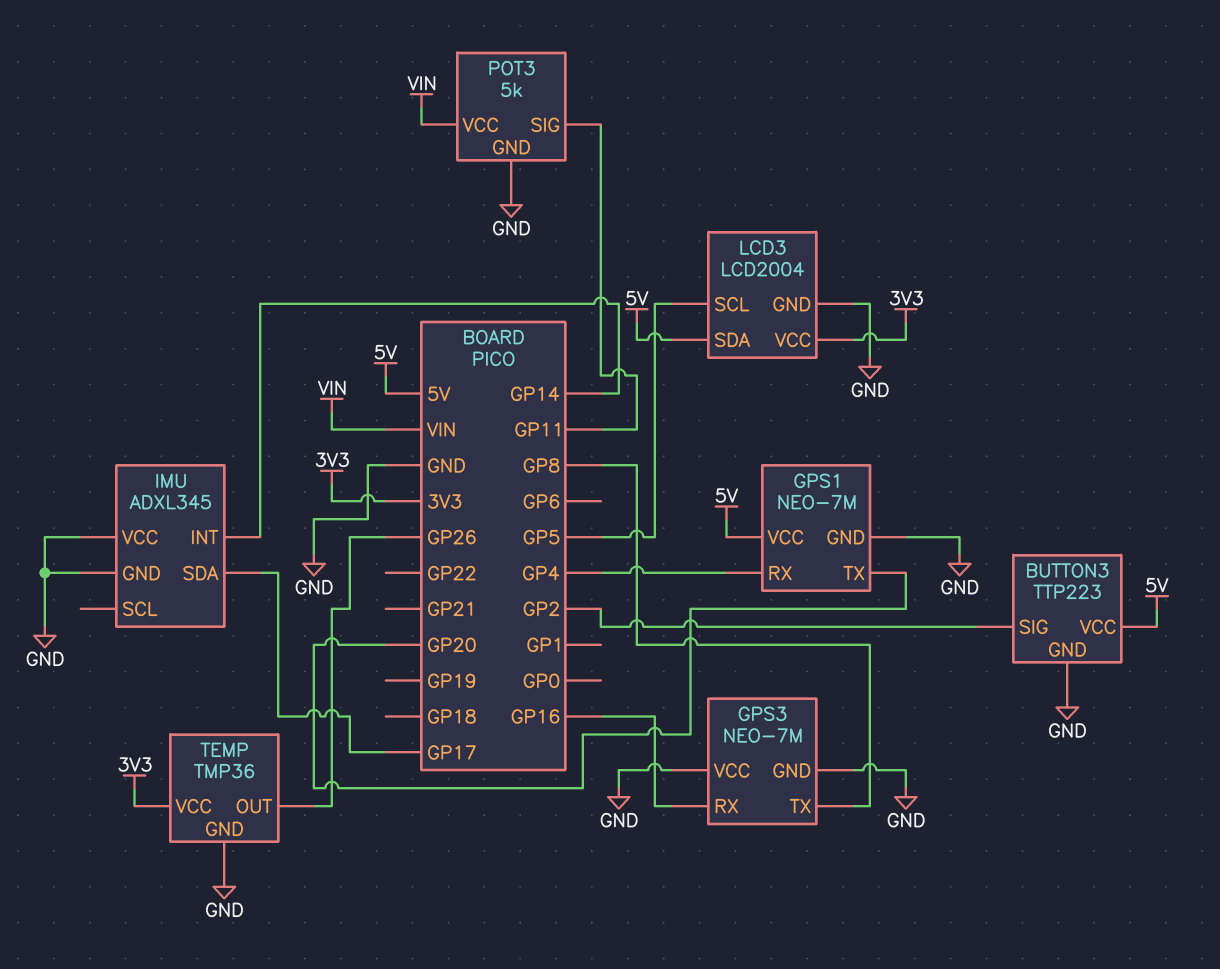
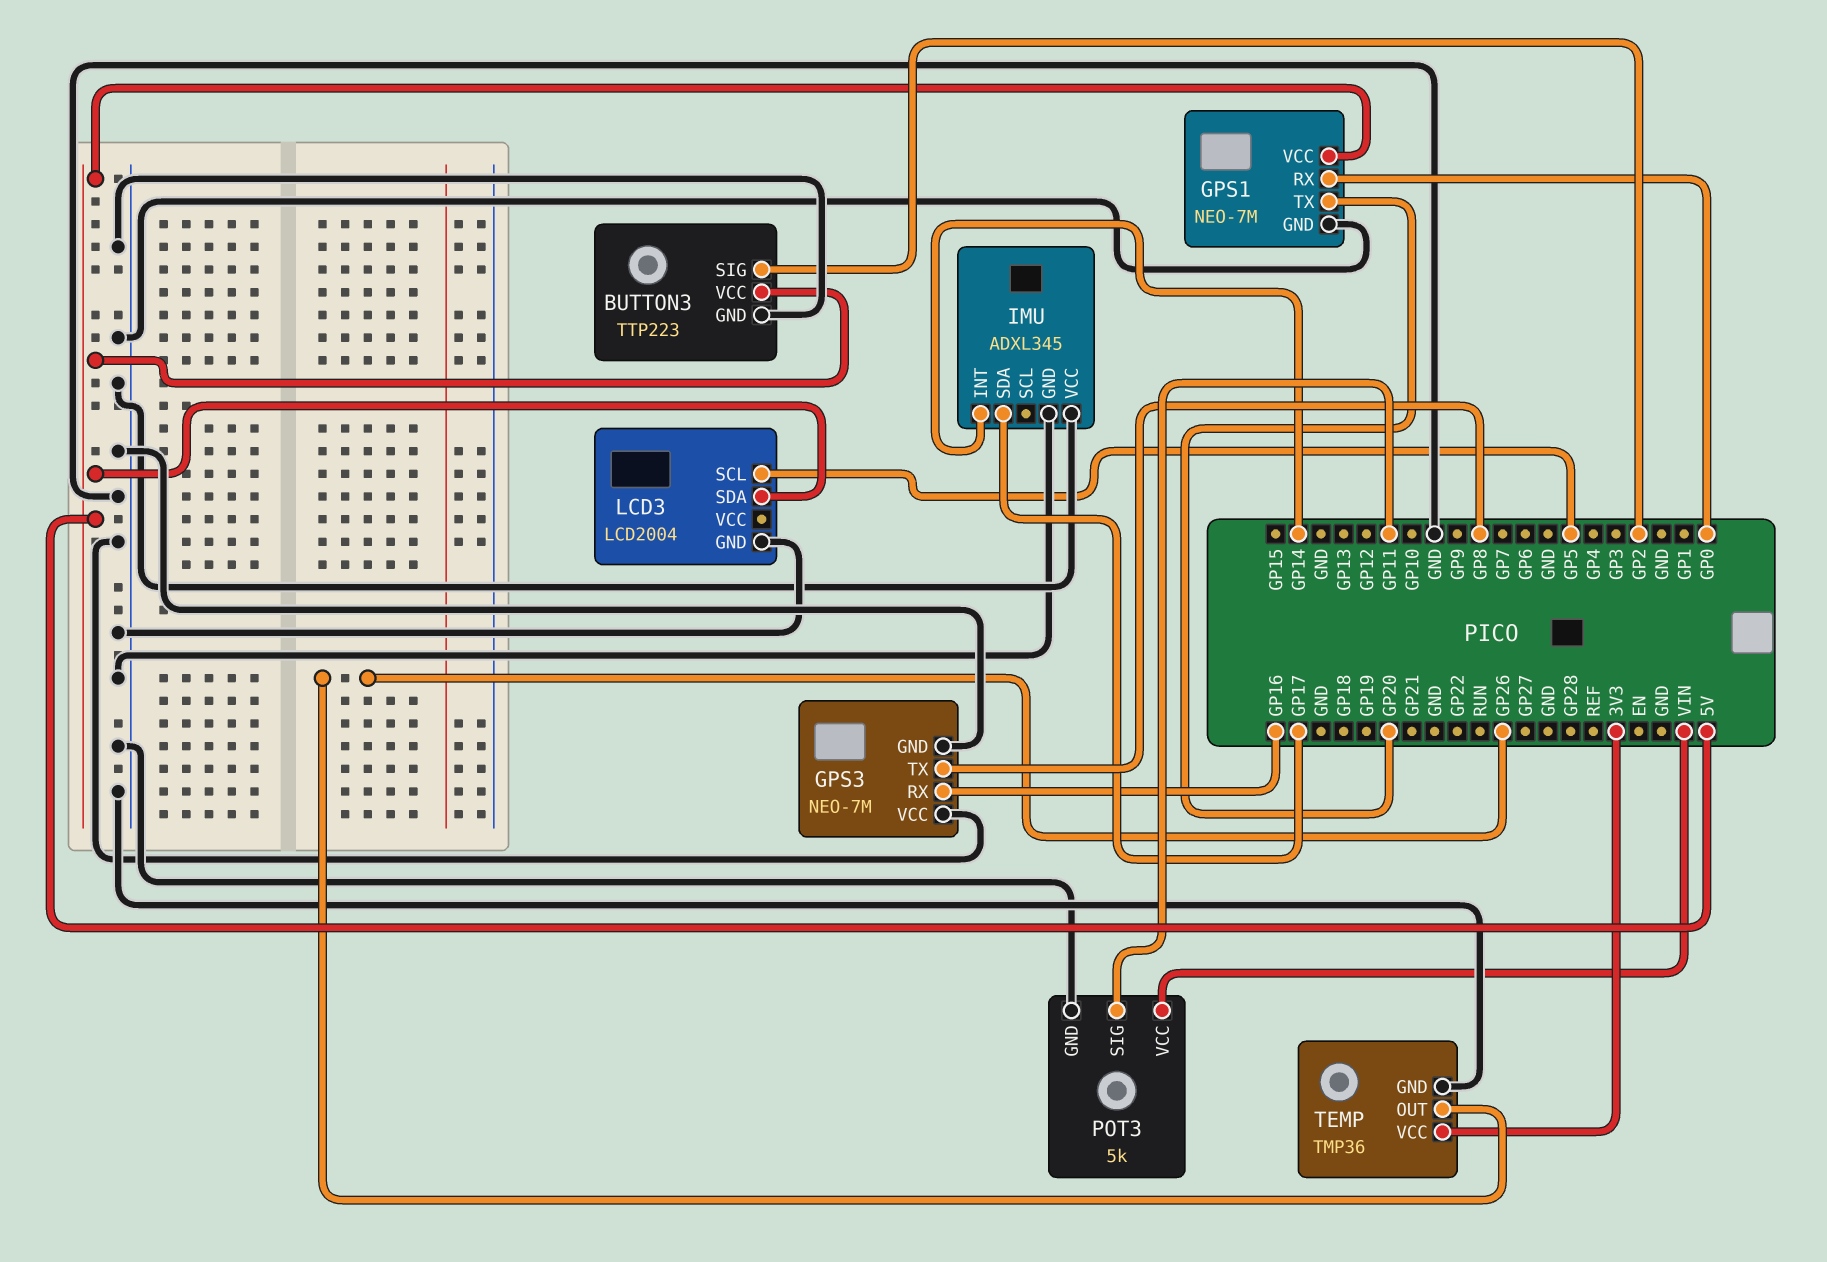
GPS1 pin RX: GP4 -> GP0
LCD3 pin VCC: 3V3 -> none

